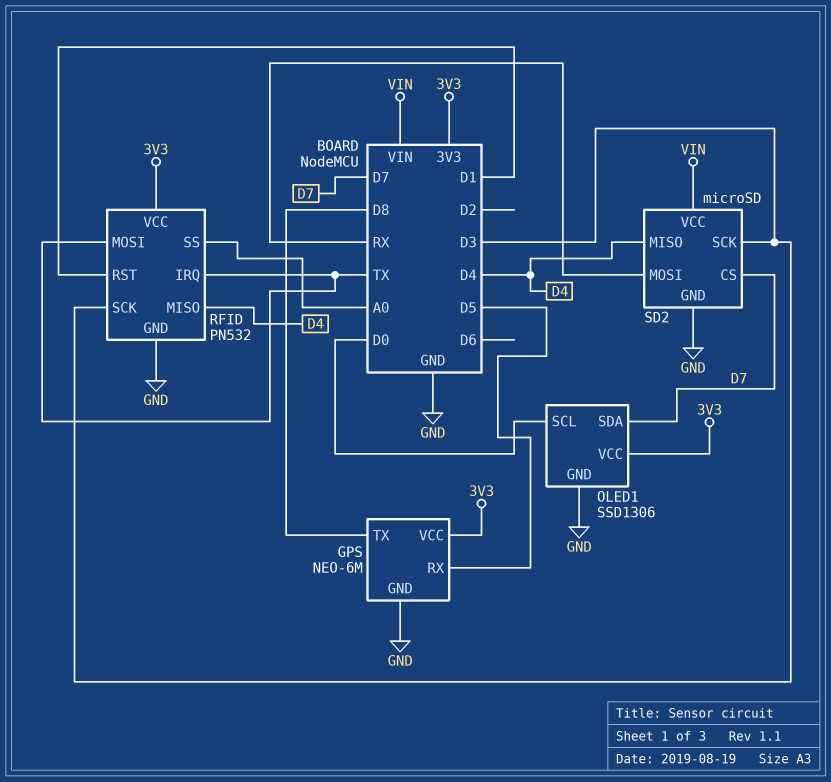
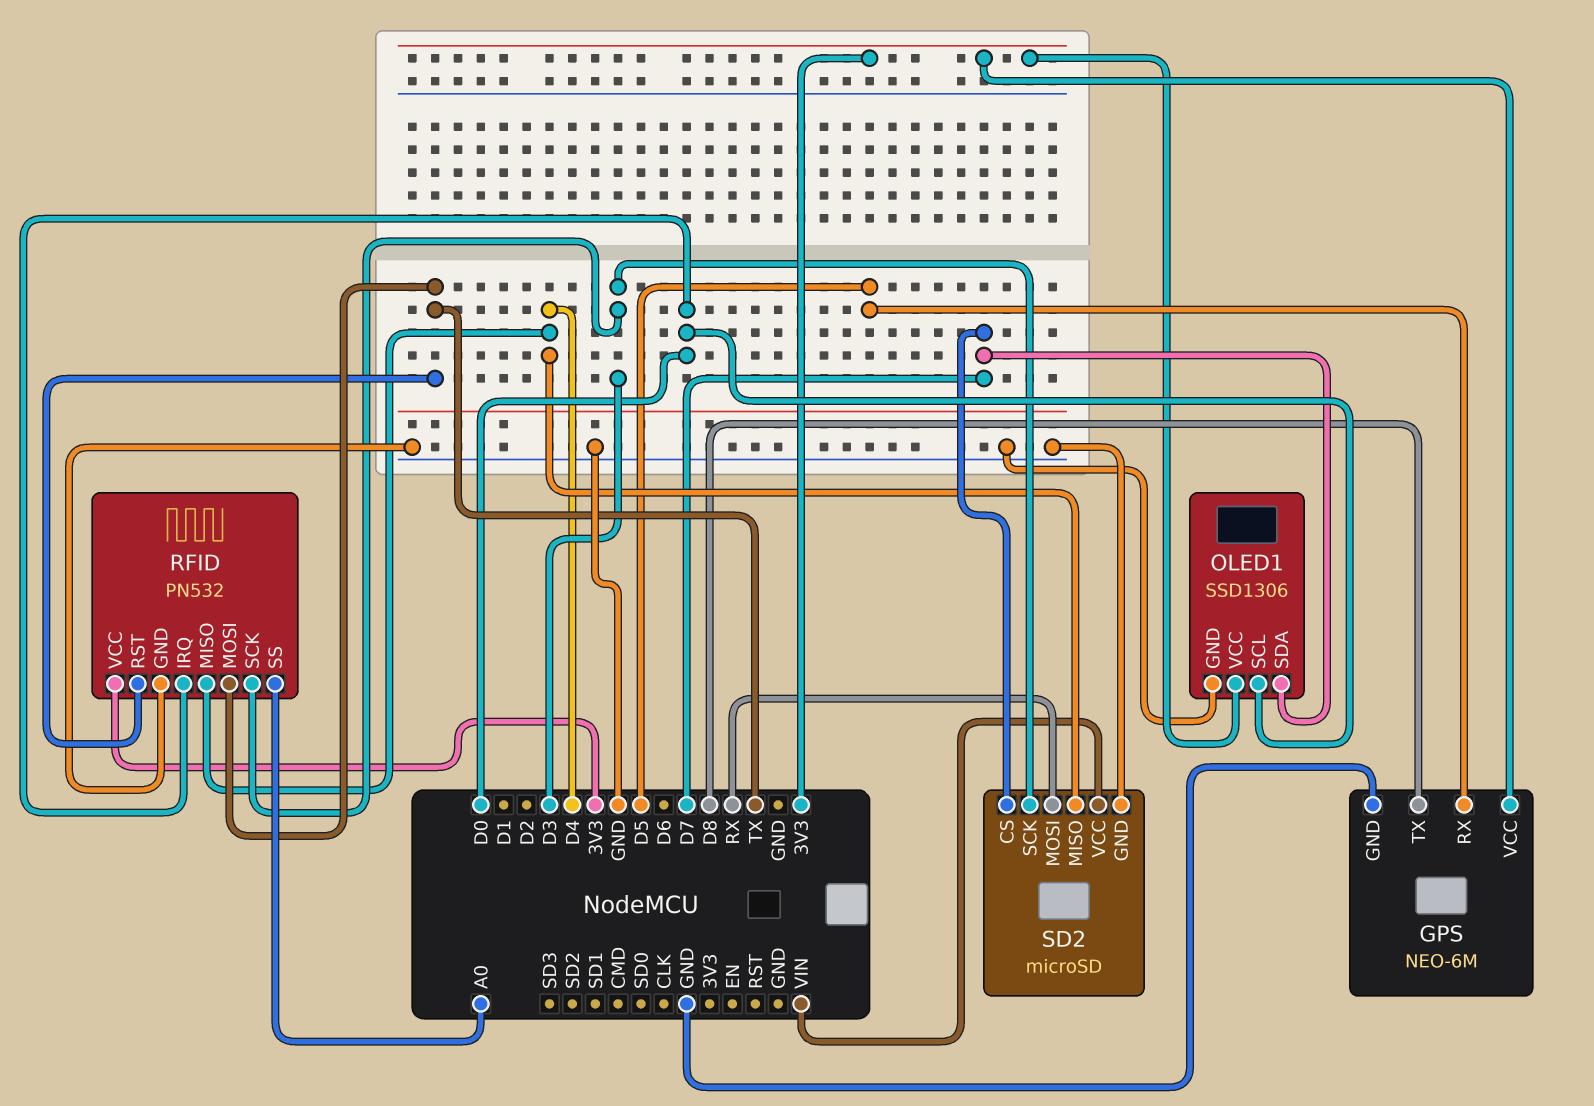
RFID pin IRQ: TX -> D0
RFID pin RST: D1 -> TX

